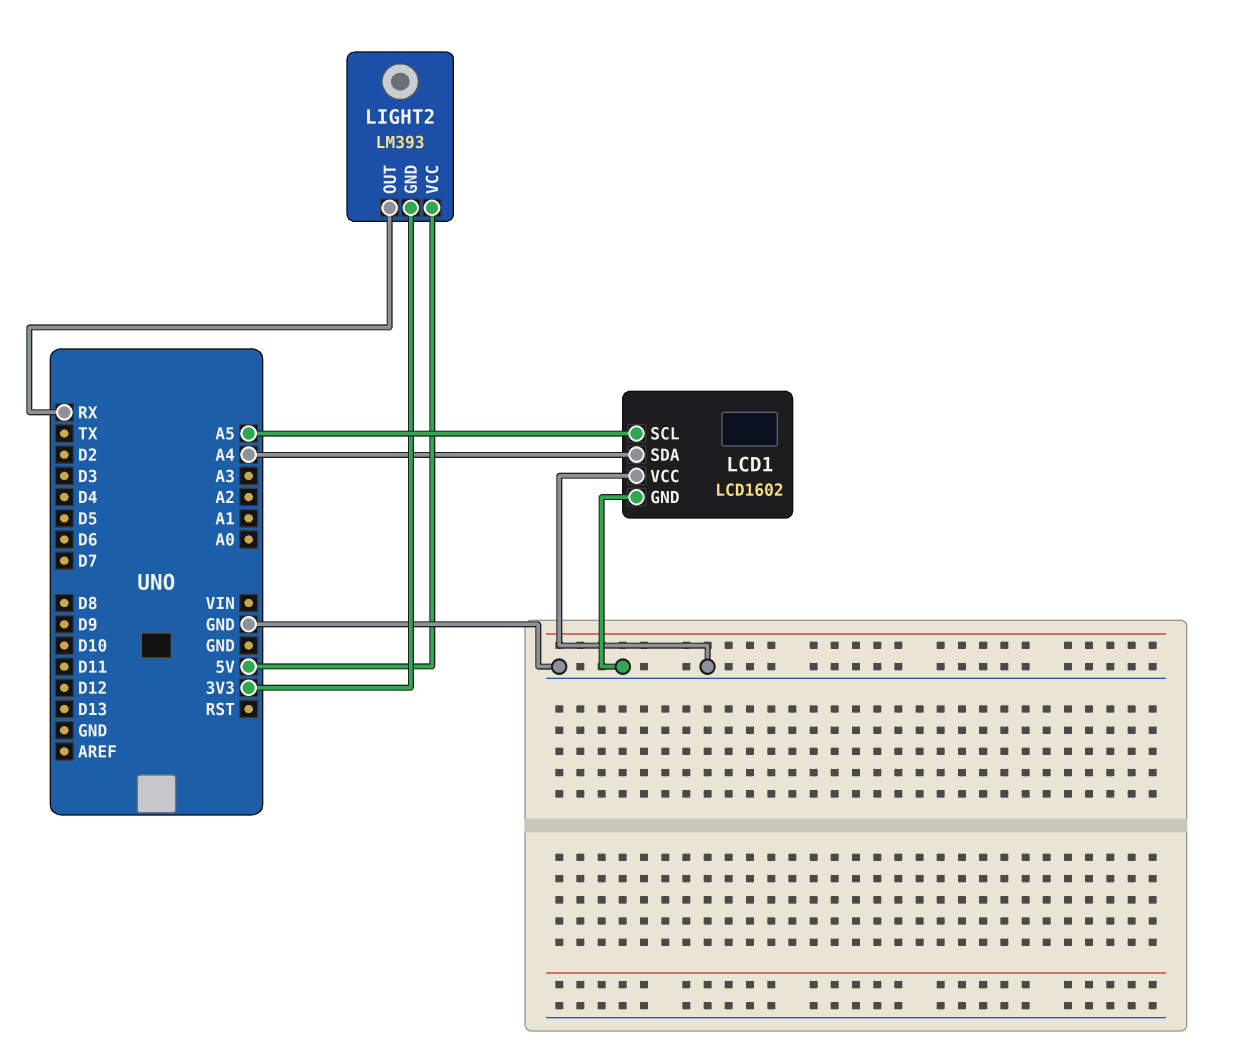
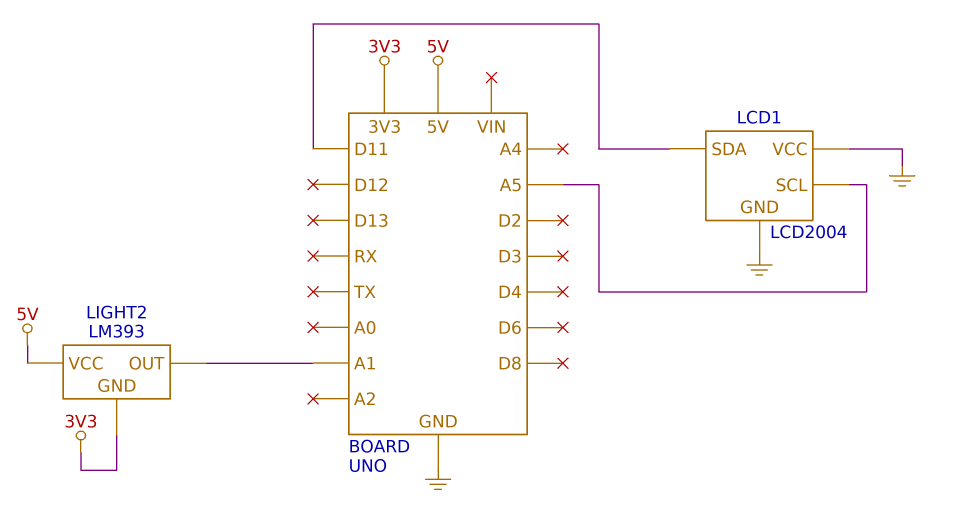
LCD1: LCD1602 -> LCD2004
LCD1 pin SDA: A4 -> D11
LIGHT2 pin OUT: RX -> A1

